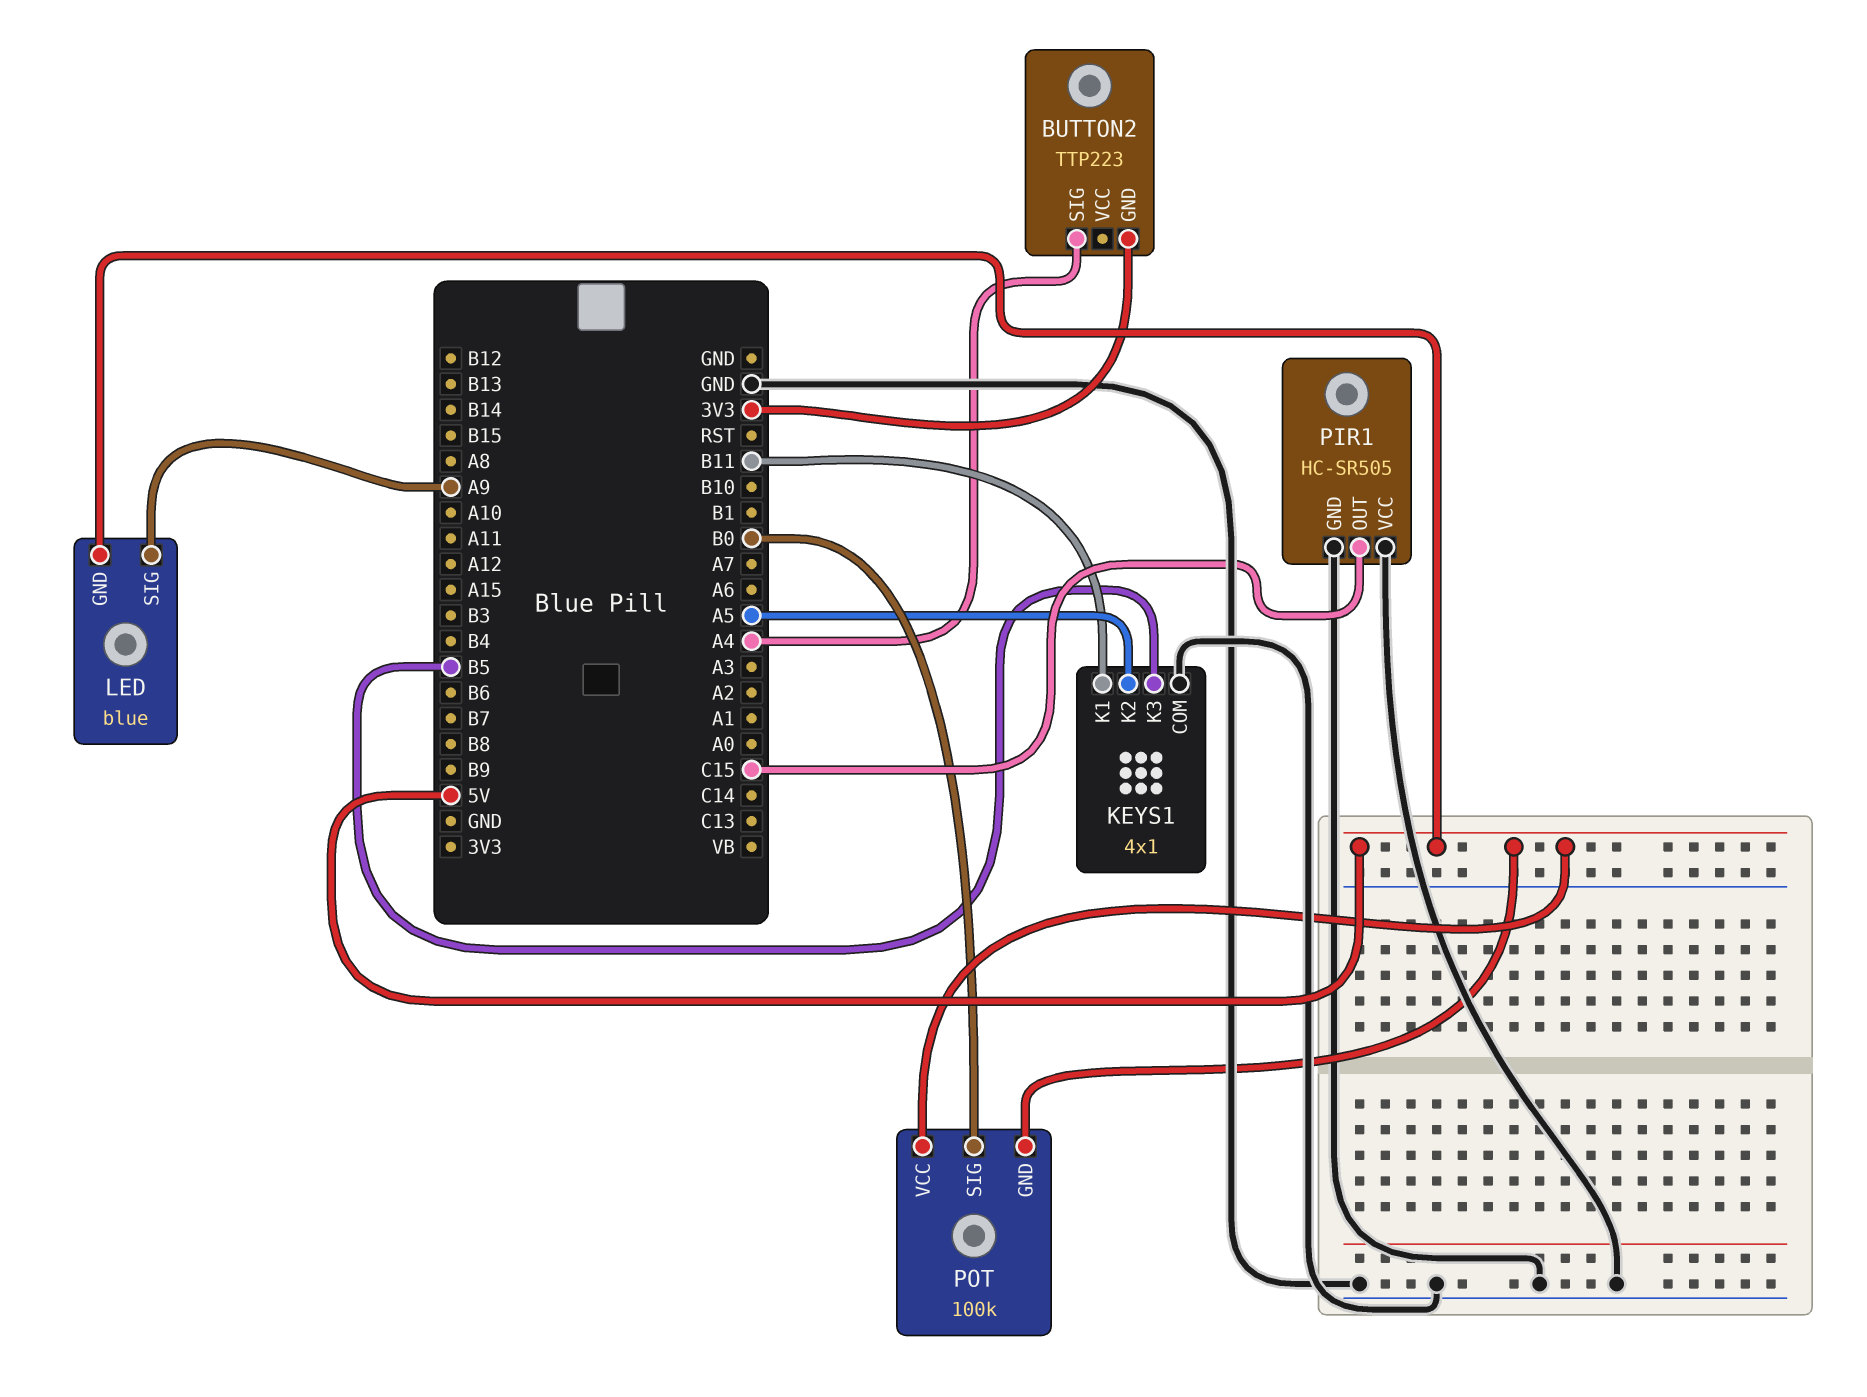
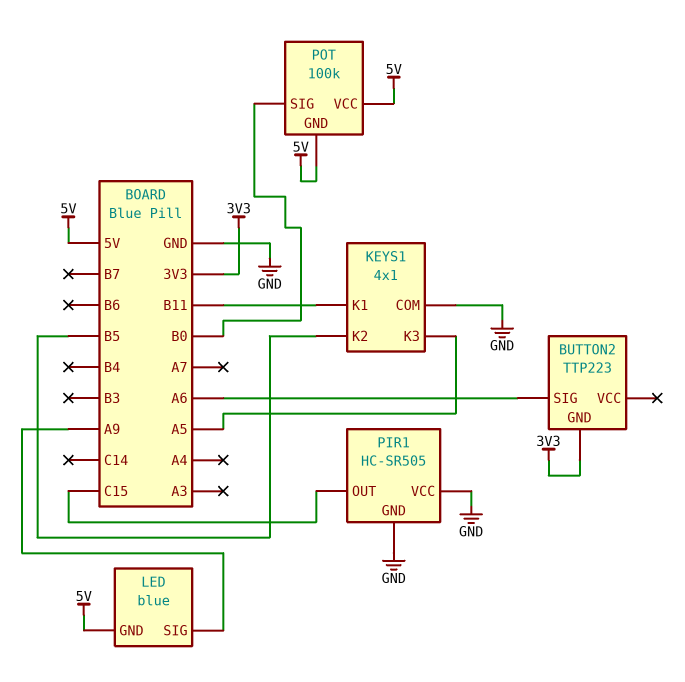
BUTTON2 pin SIG: A4 -> A6
KEYS1 pin K2: A5 -> B5
KEYS1 pin K3: B5 -> A5

